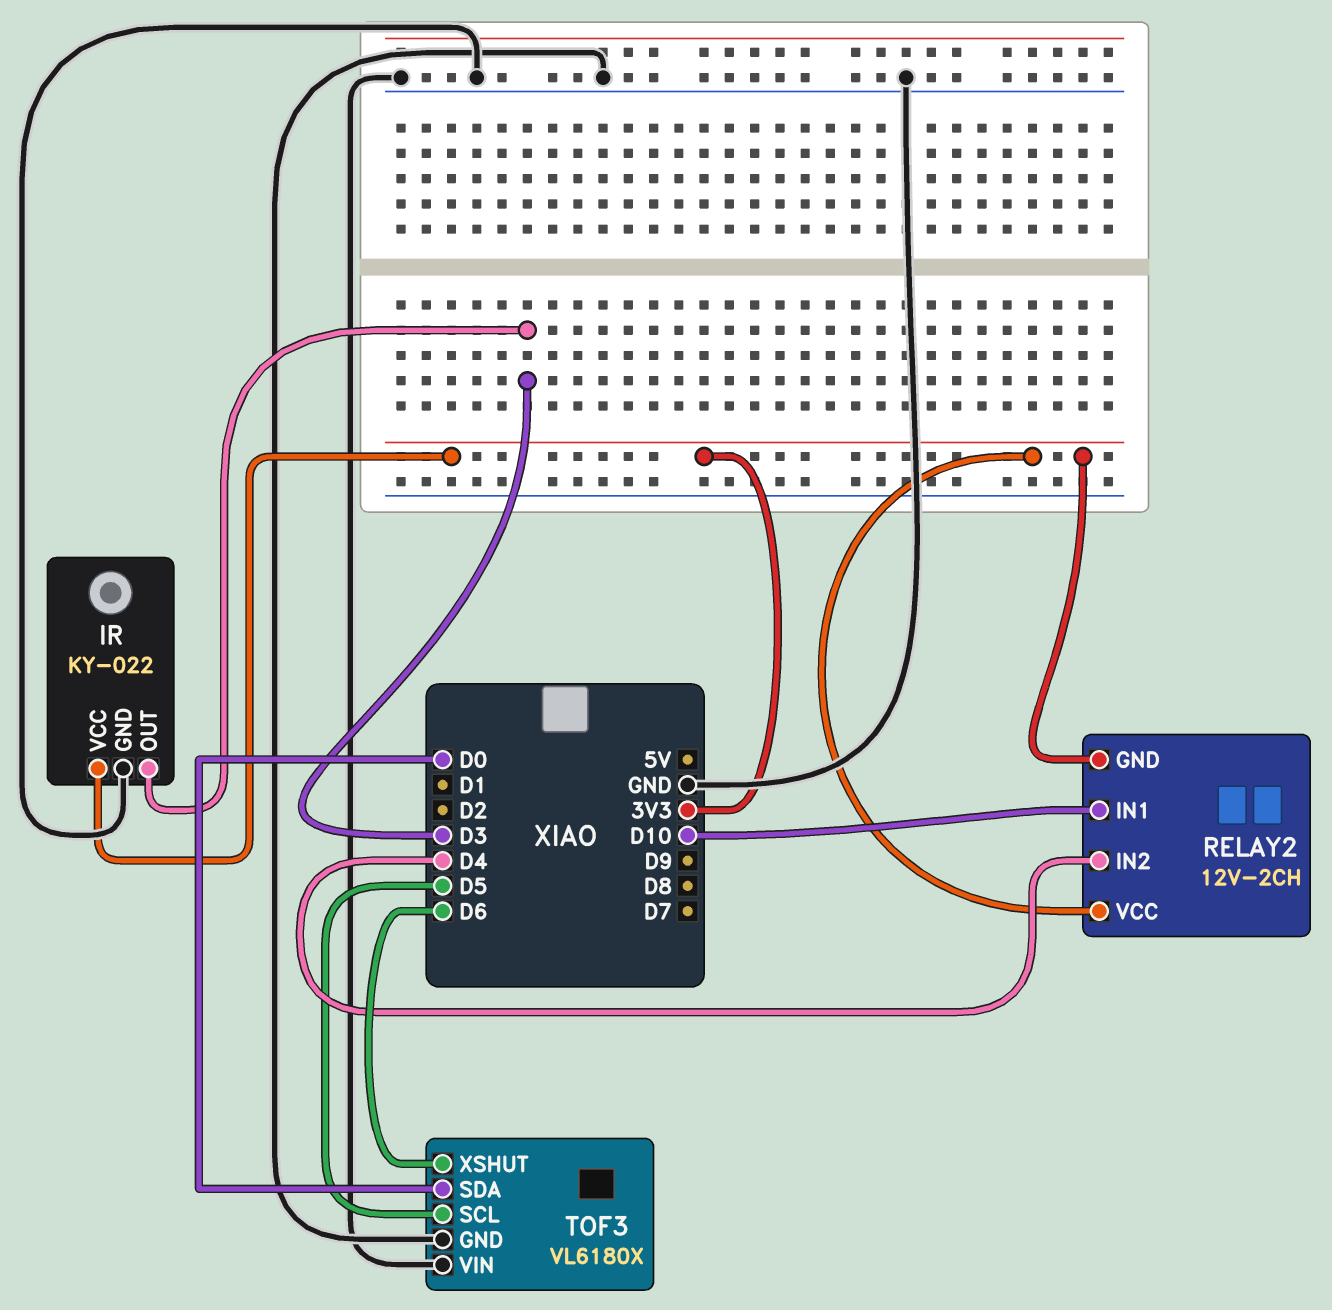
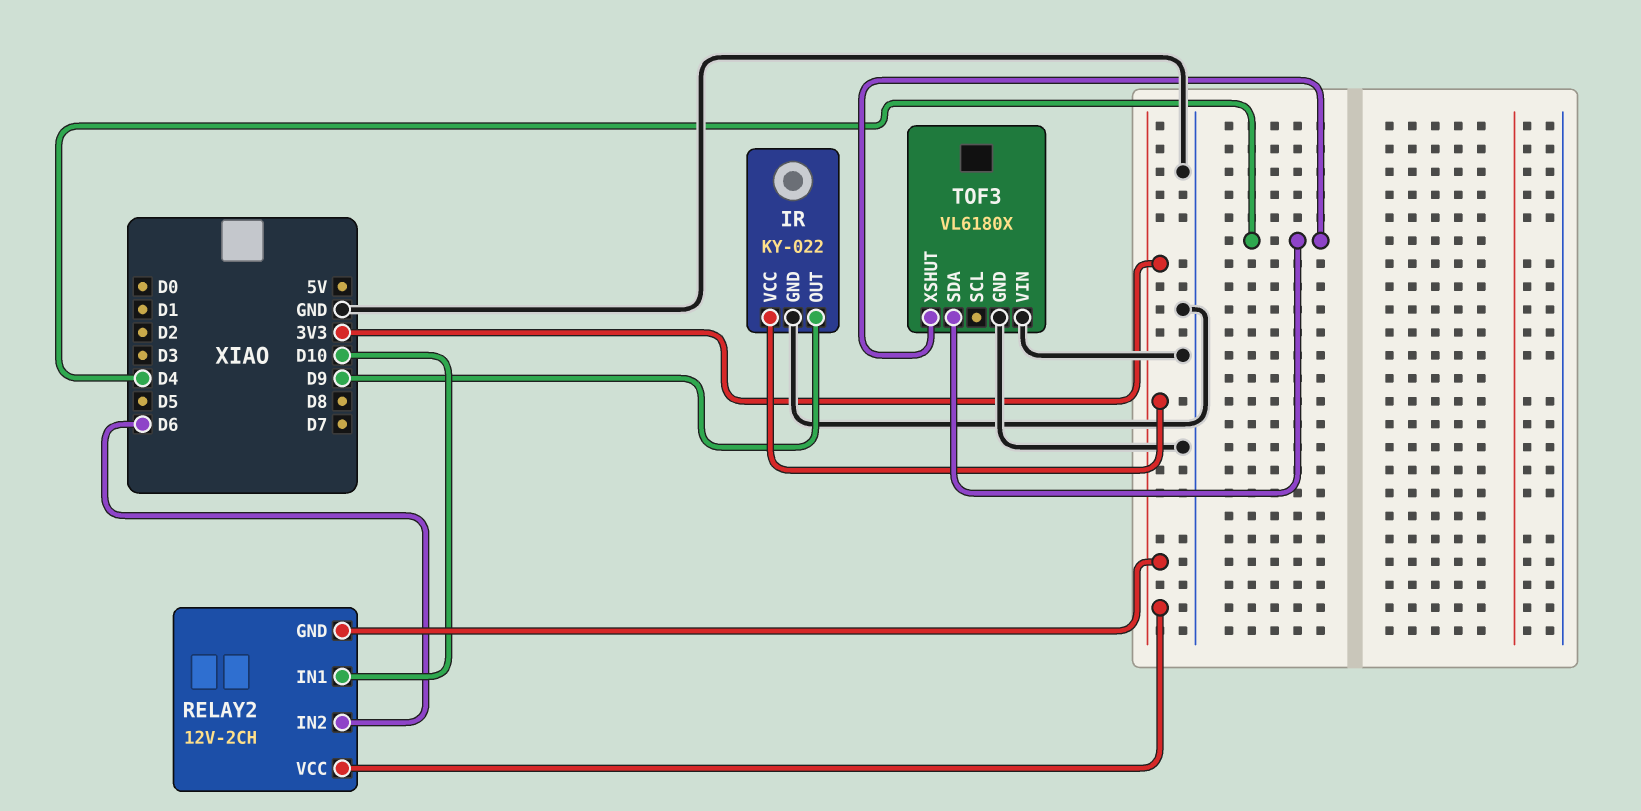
IR pin OUT: D3 -> D9
RELAY2 pin IN2: D4 -> D6
TOF3 pin SCL: D5 -> none
TOF3 pin SDA: D0 -> D4
TOF3 pin XSHUT: D6 -> D4

